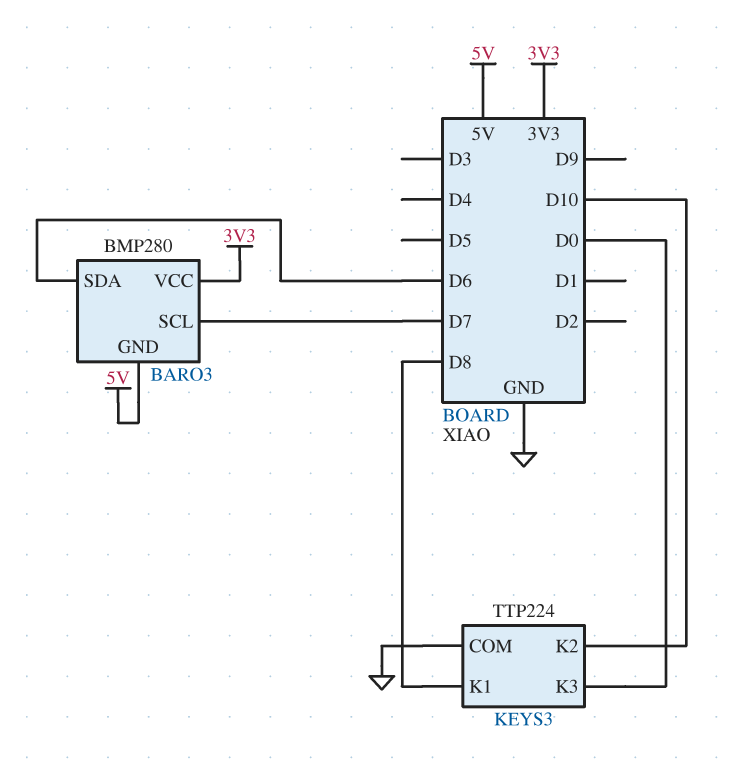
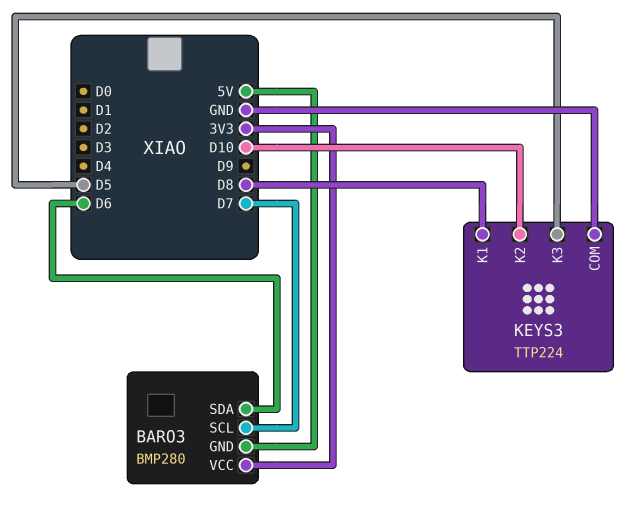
KEYS3 pin K3: D0 -> D5

